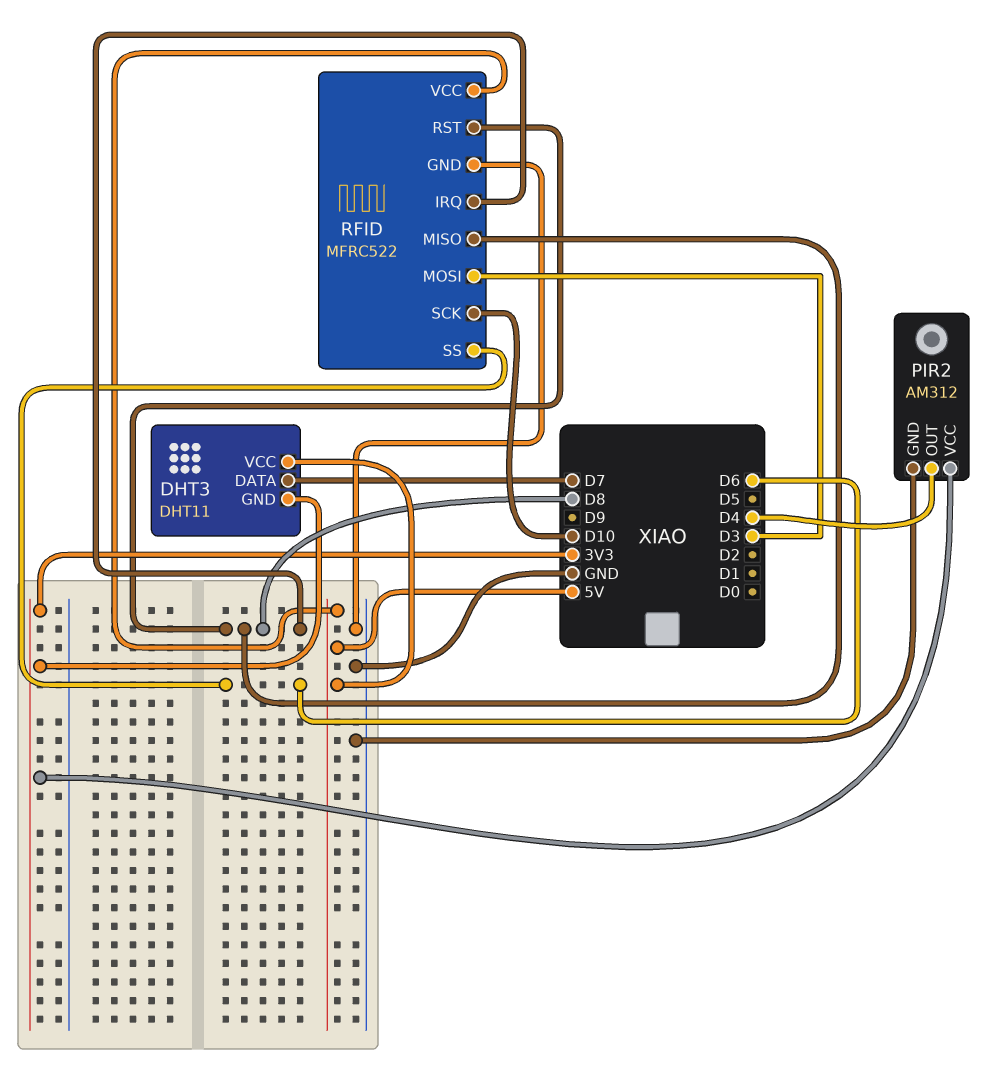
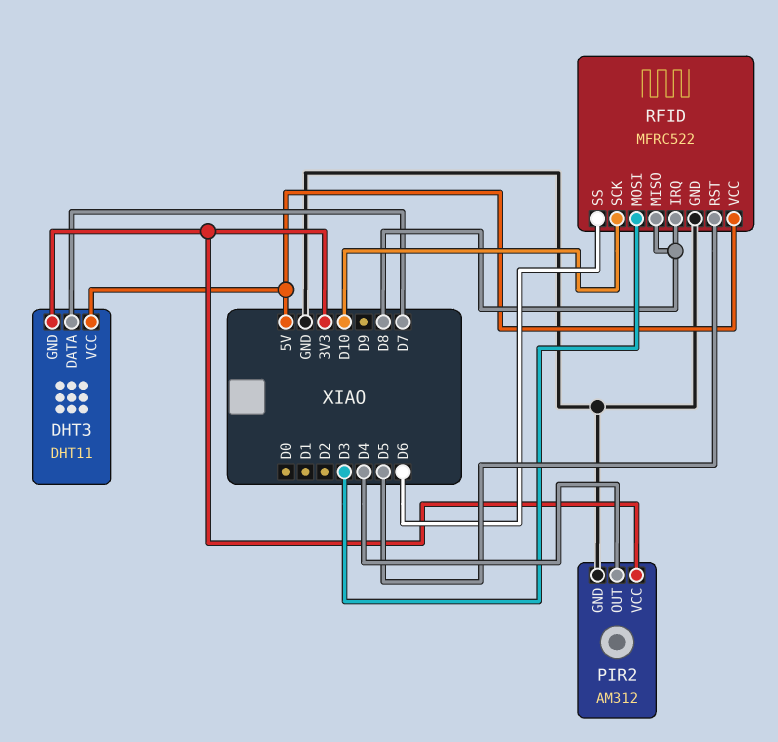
RFID pin RST: D8 -> D5

